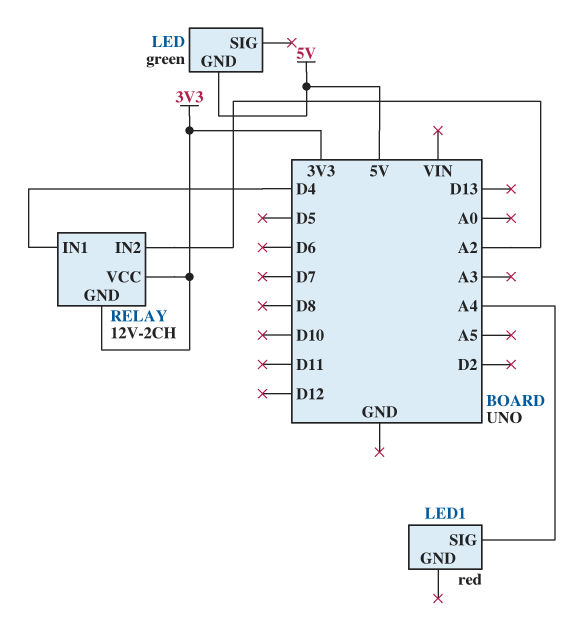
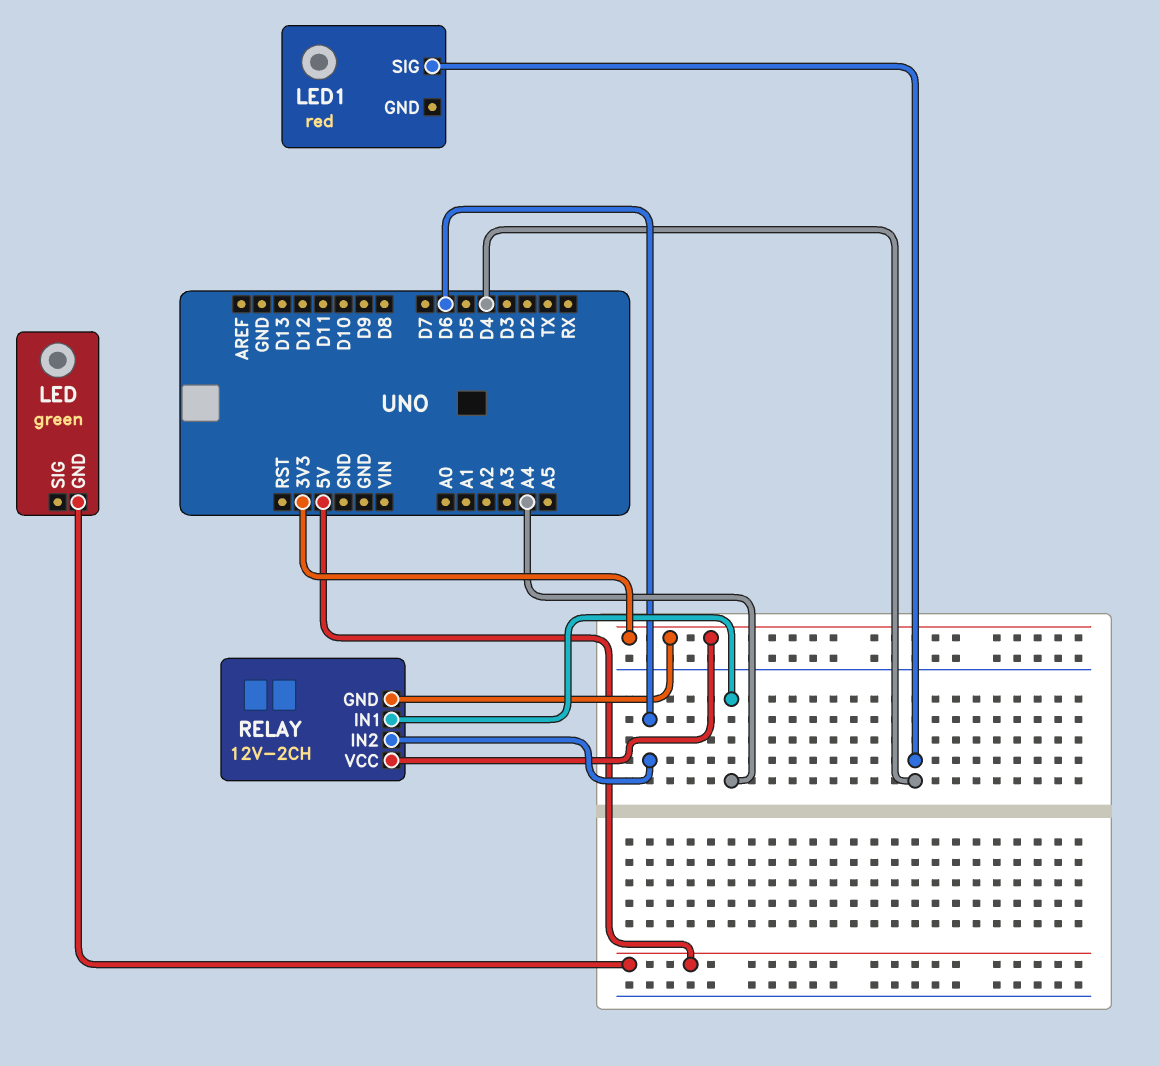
LED1 pin SIG: A4 -> D4
RELAY pin IN1: D4 -> A4
RELAY pin IN2: A2 -> D6

